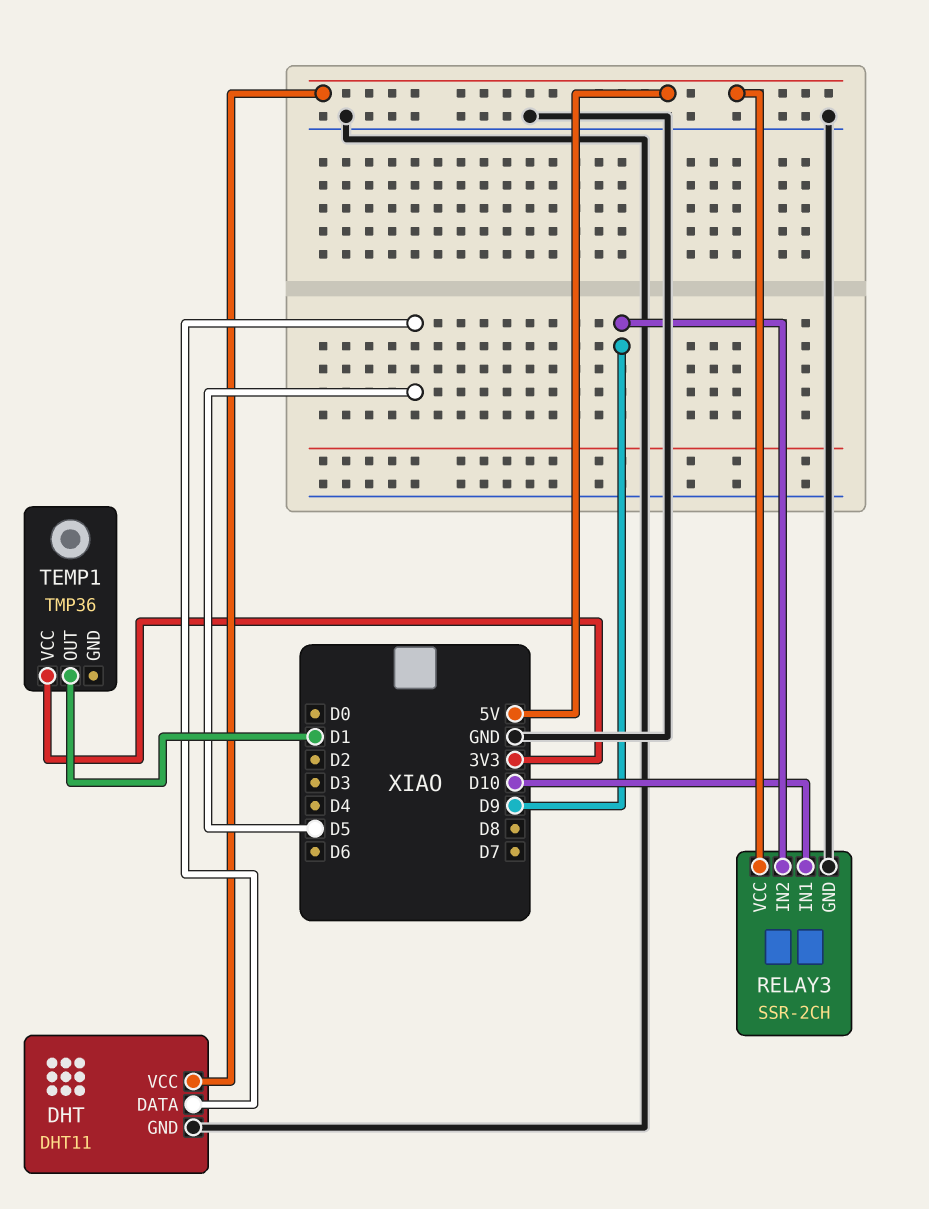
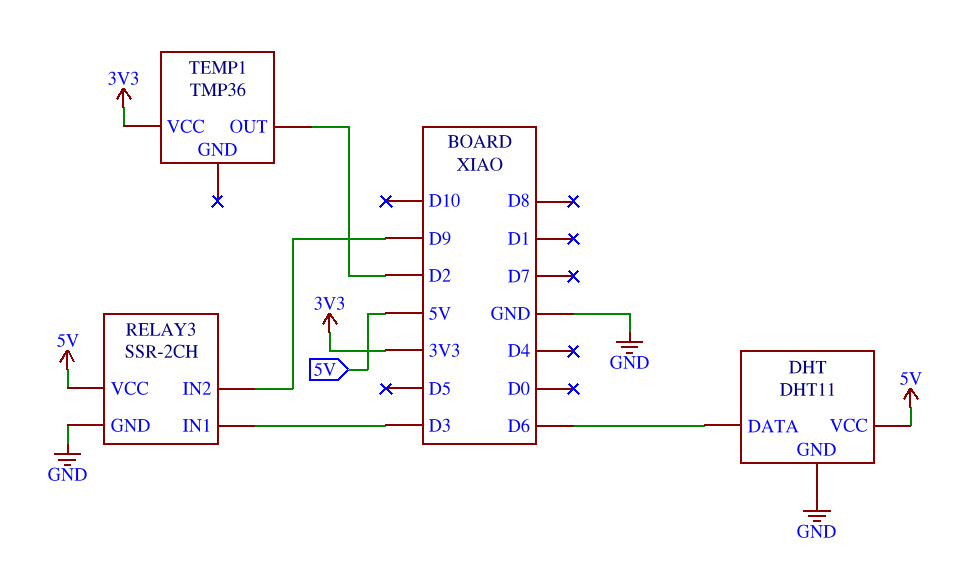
DHT pin DATA: D5 -> D6
RELAY3 pin IN1: D10 -> D3
TEMP1 pin OUT: D1 -> D2

